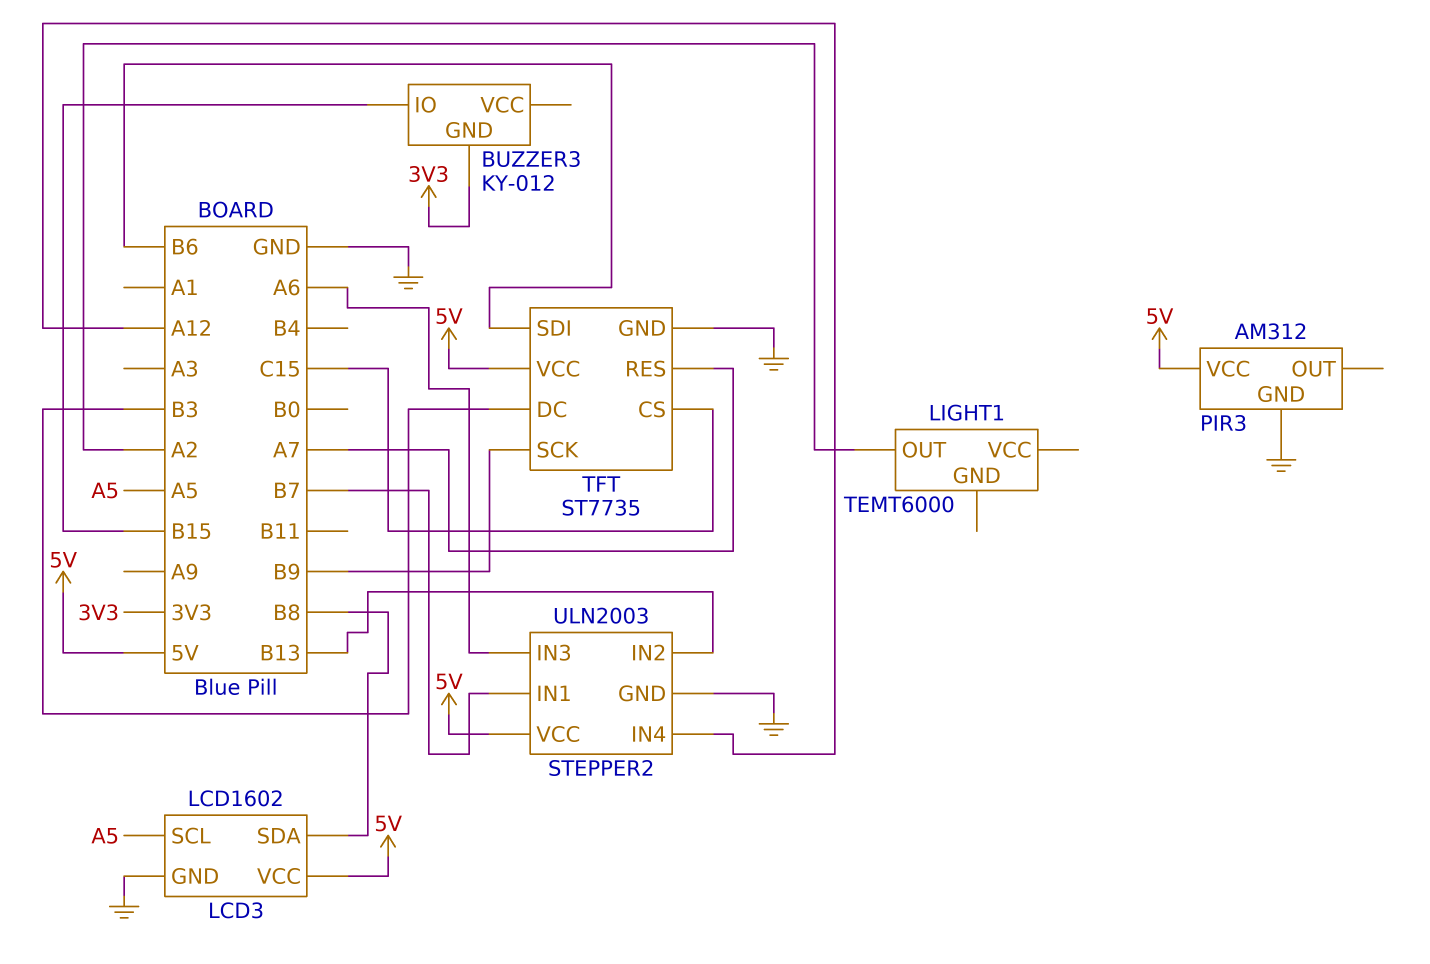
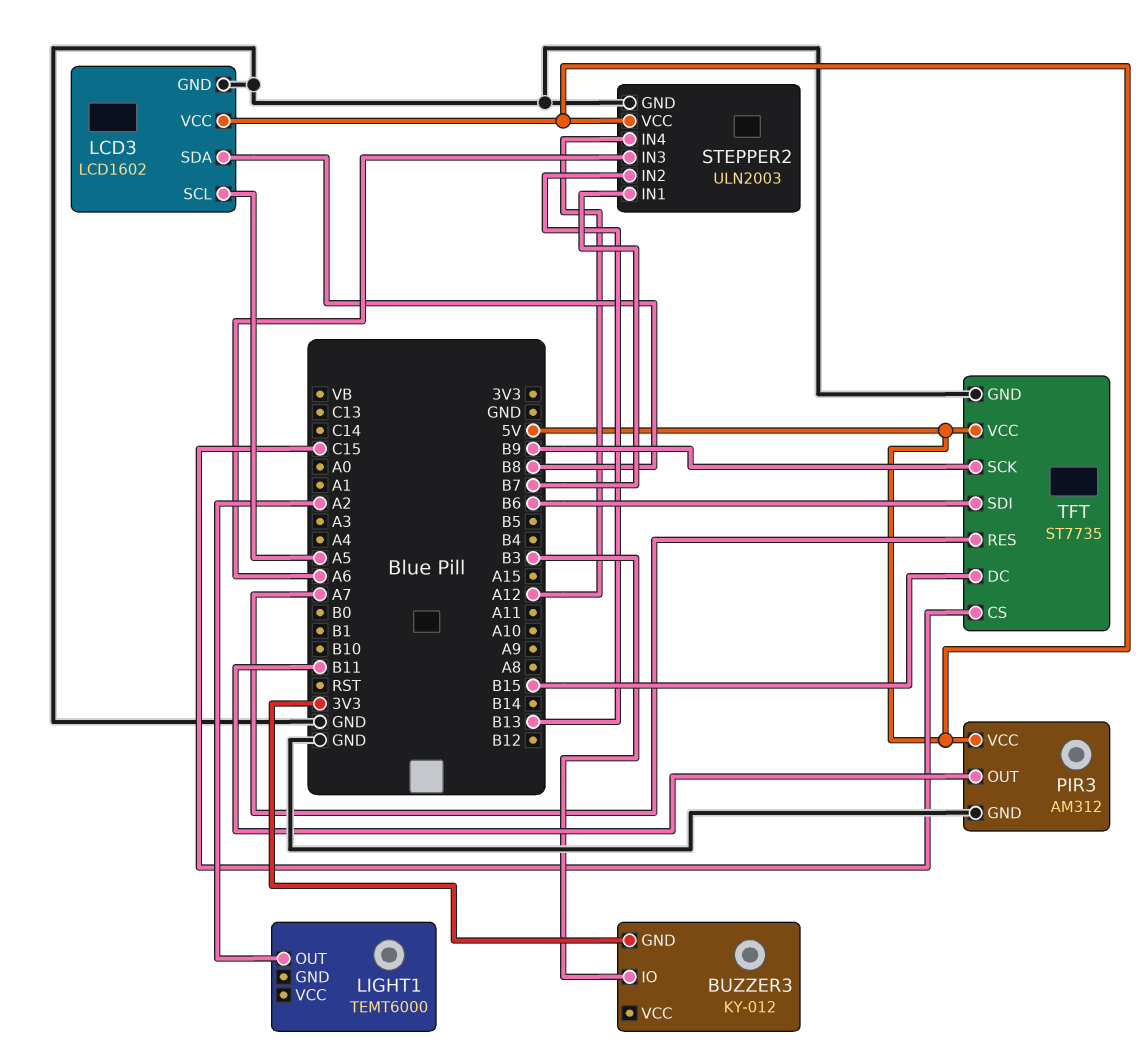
BUZZER3 pin IO: B15 -> B3
PIR3 pin OUT: none -> B11
TFT pin DC: B3 -> B15

